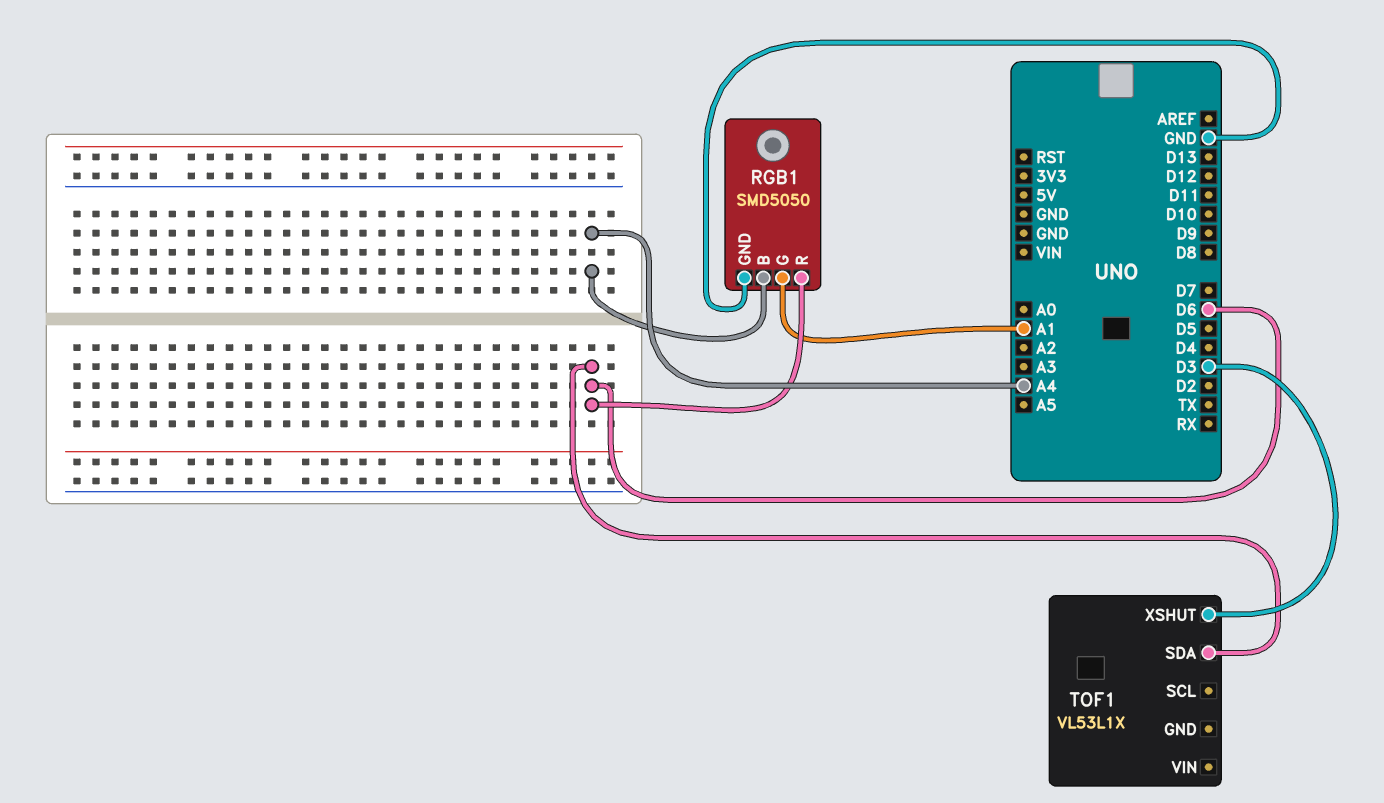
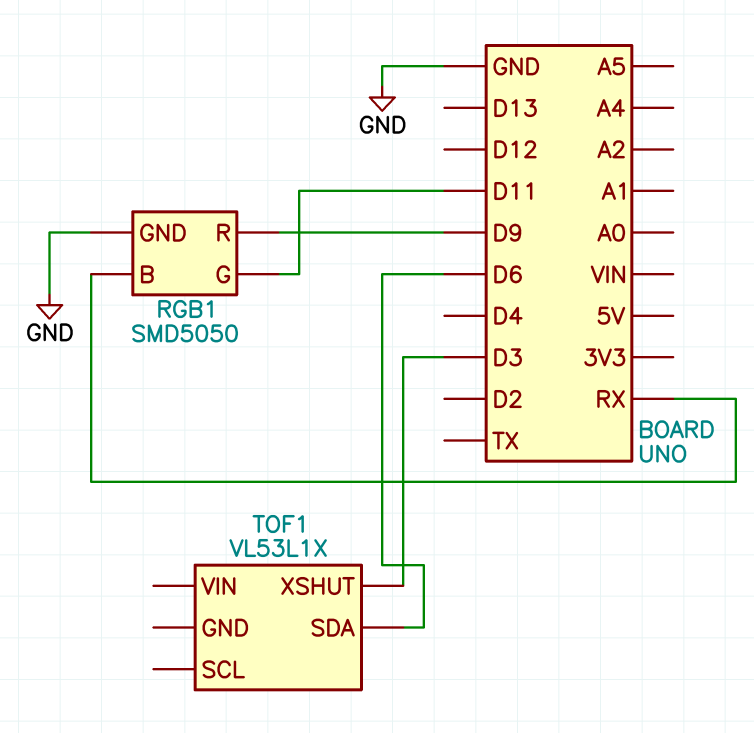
RGB1 pin B: A4 -> RX
RGB1 pin G: A1 -> D11
RGB1 pin R: D6 -> D9

